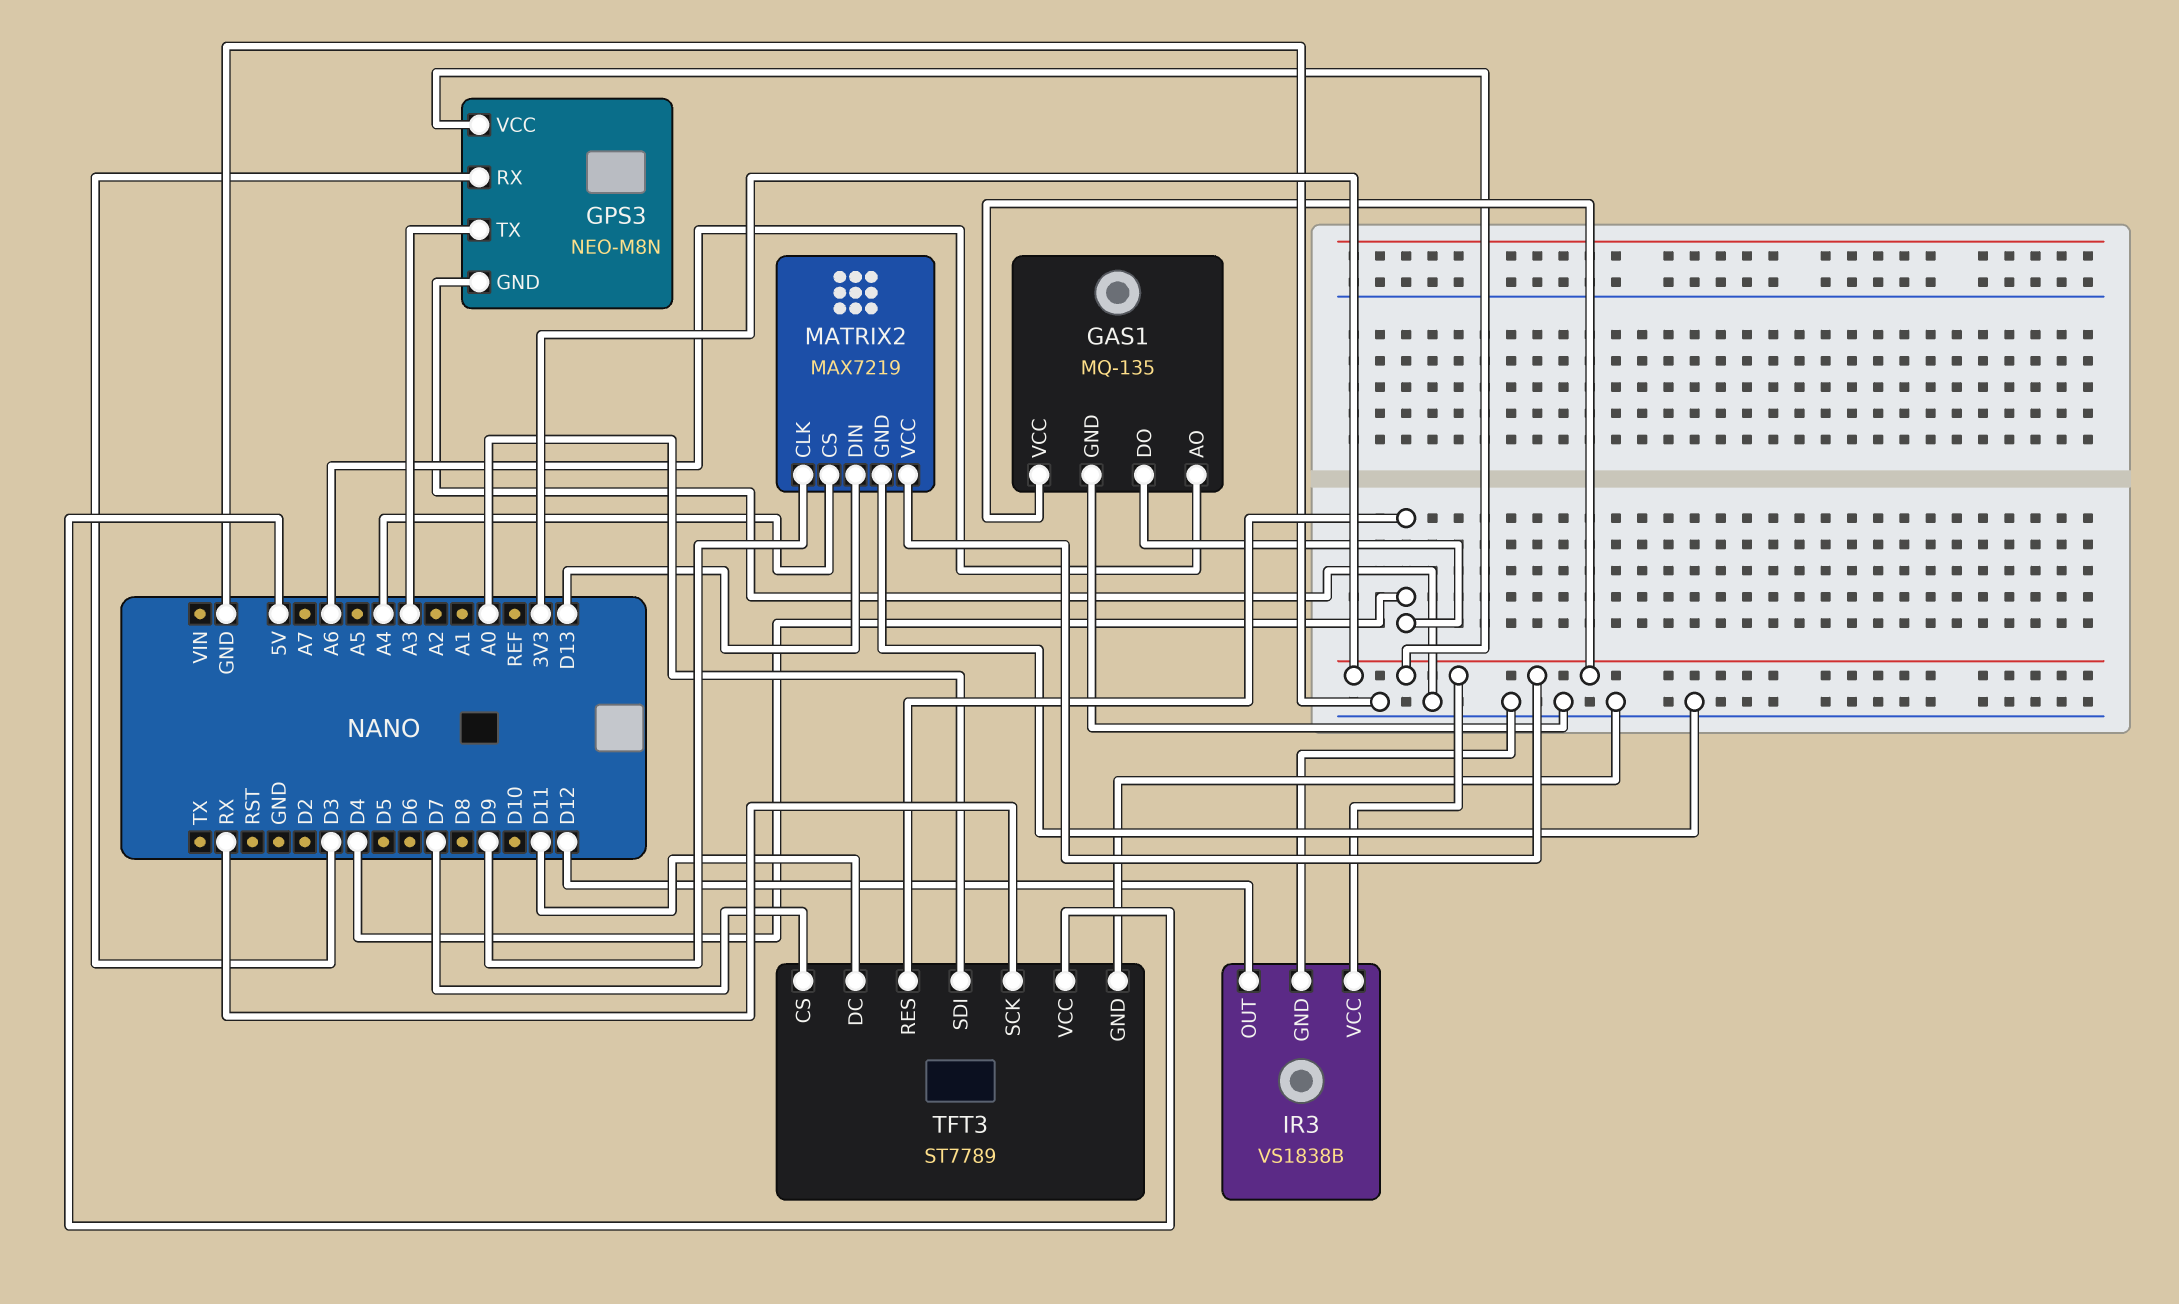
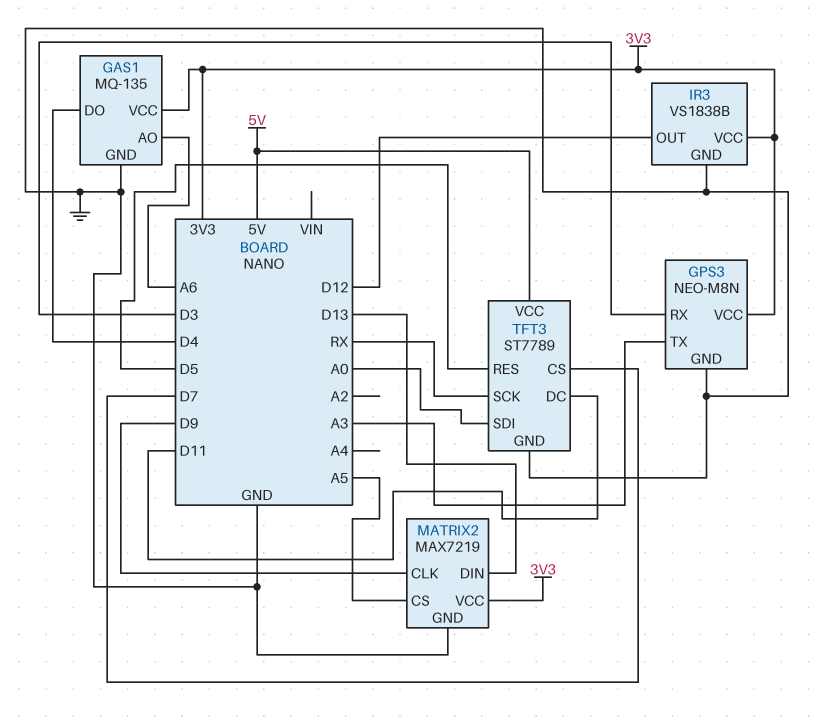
MATRIX2 pin CS: A4 -> A5
TFT3 pin RES: D4 -> D5

